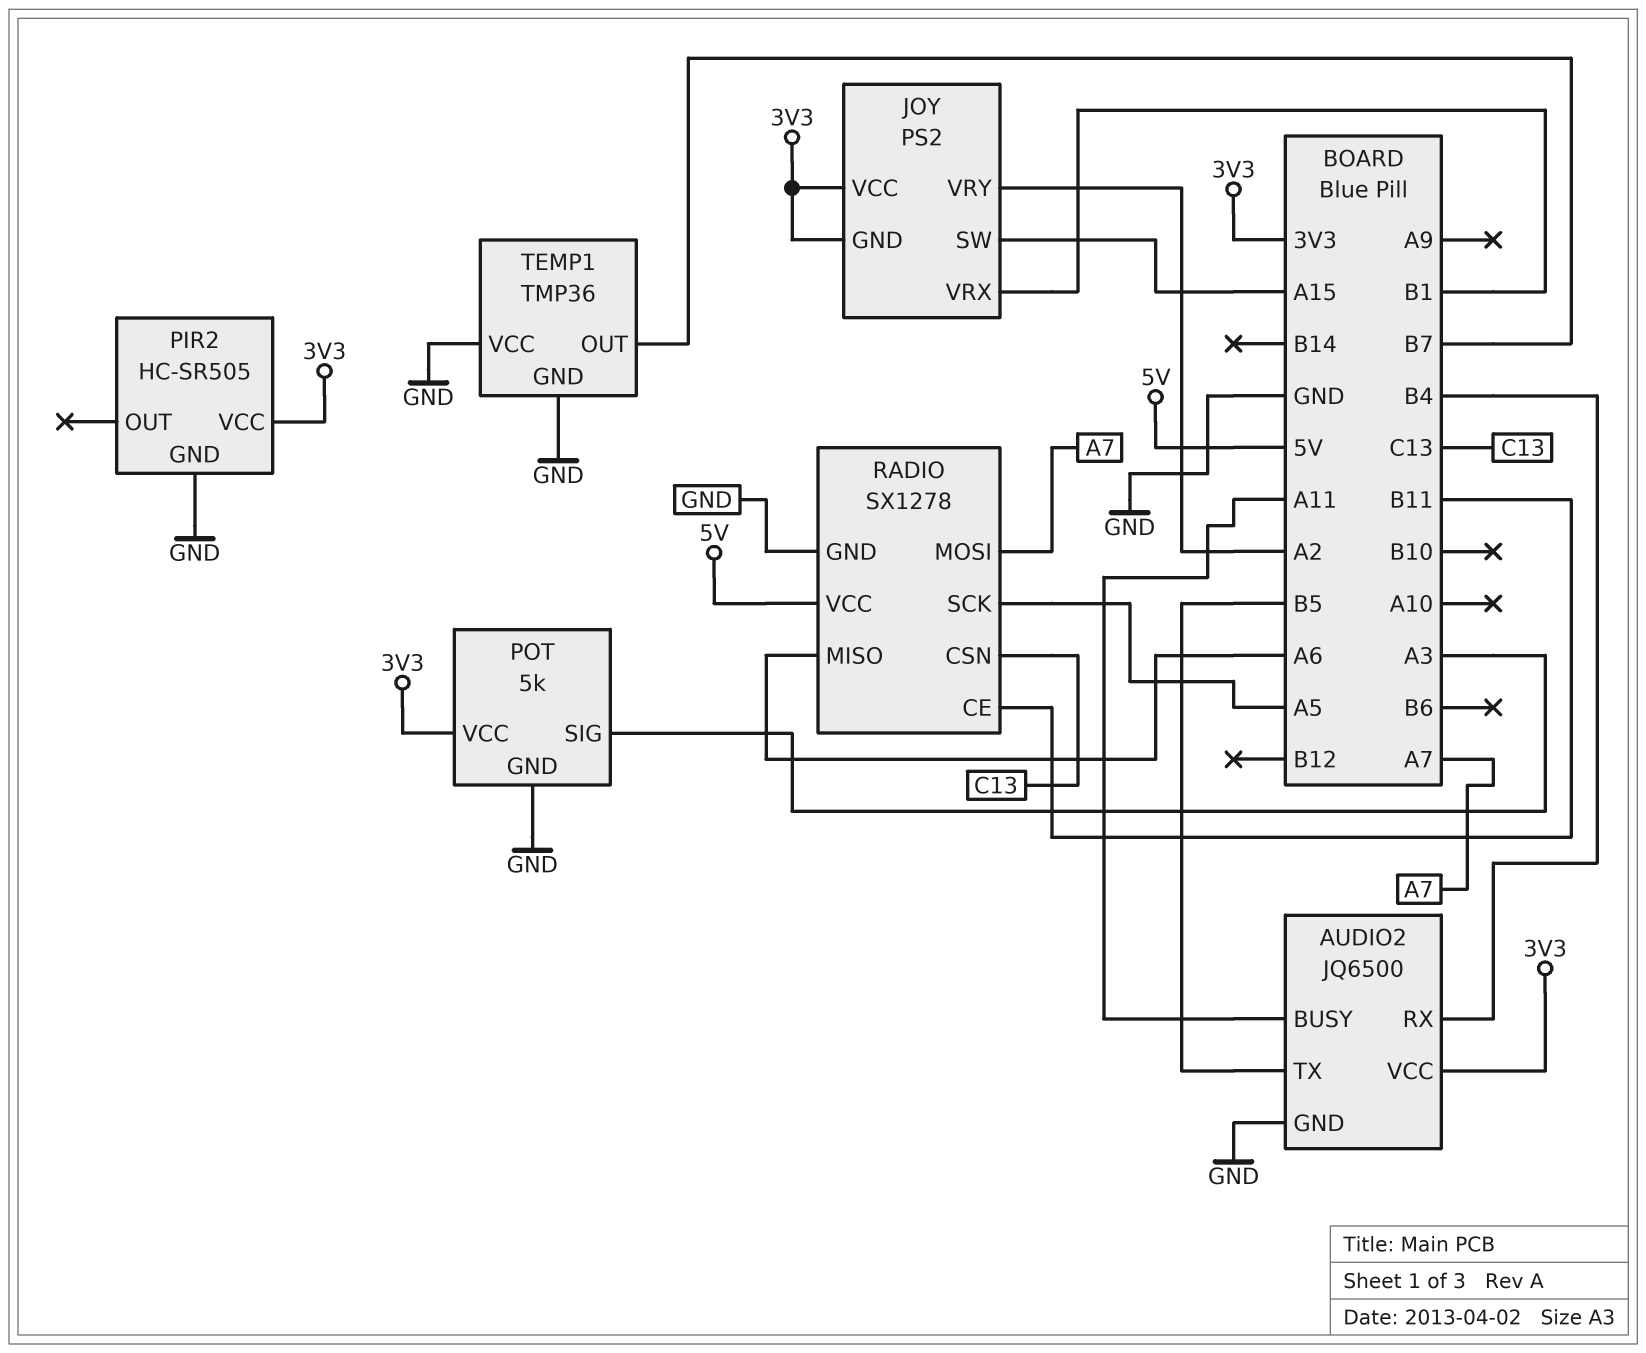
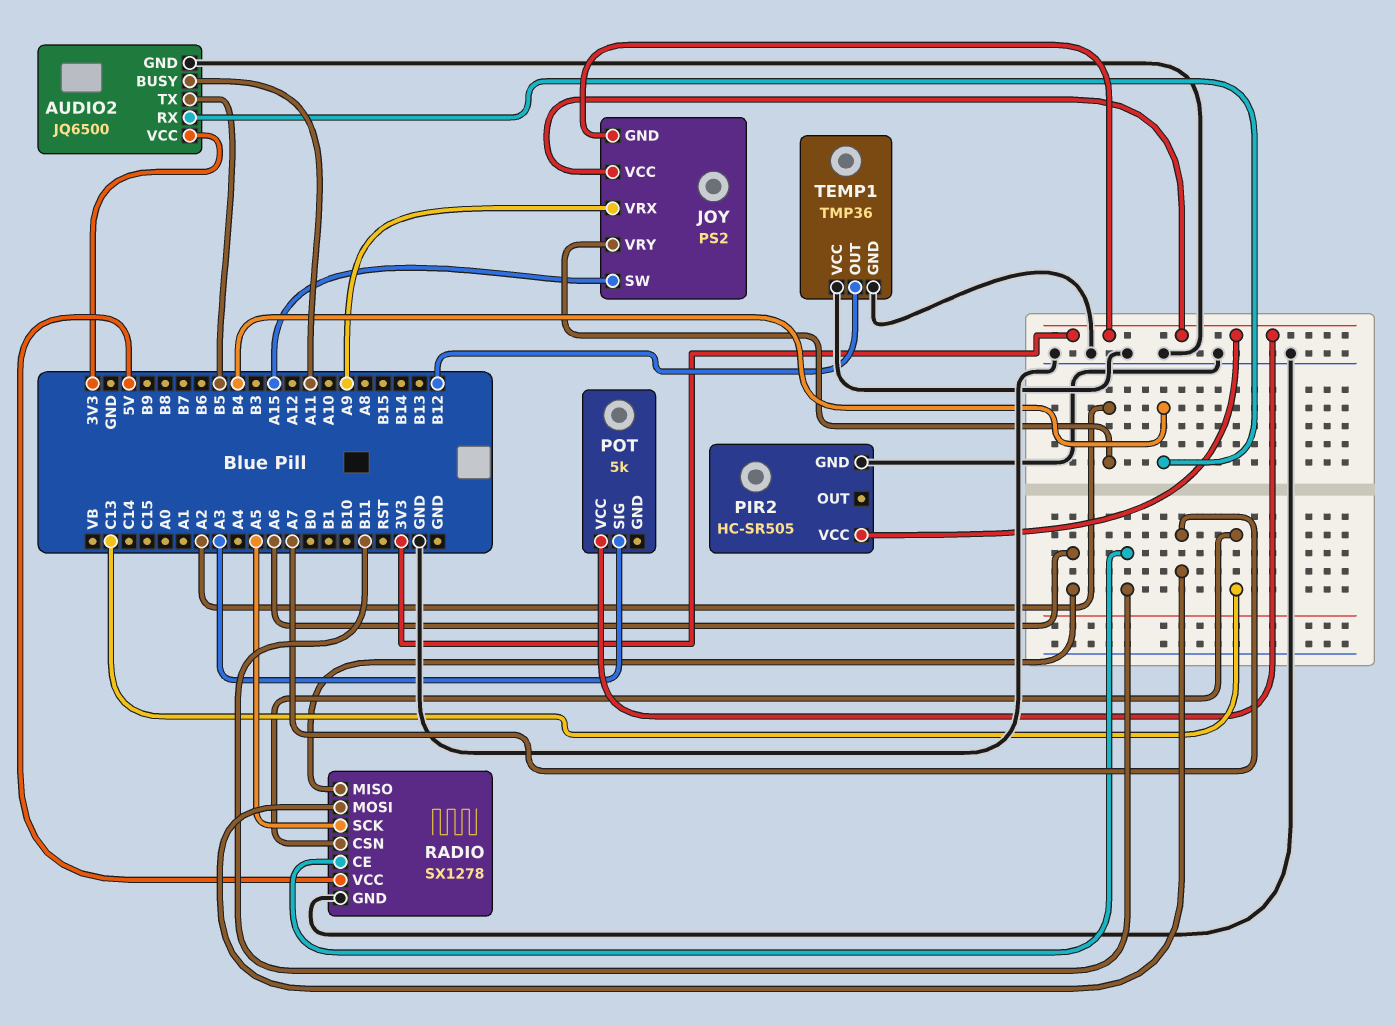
JOY pin VRX: B1 -> A9
POT pin GND: GND -> none
TEMP1 pin OUT: B7 -> B12

